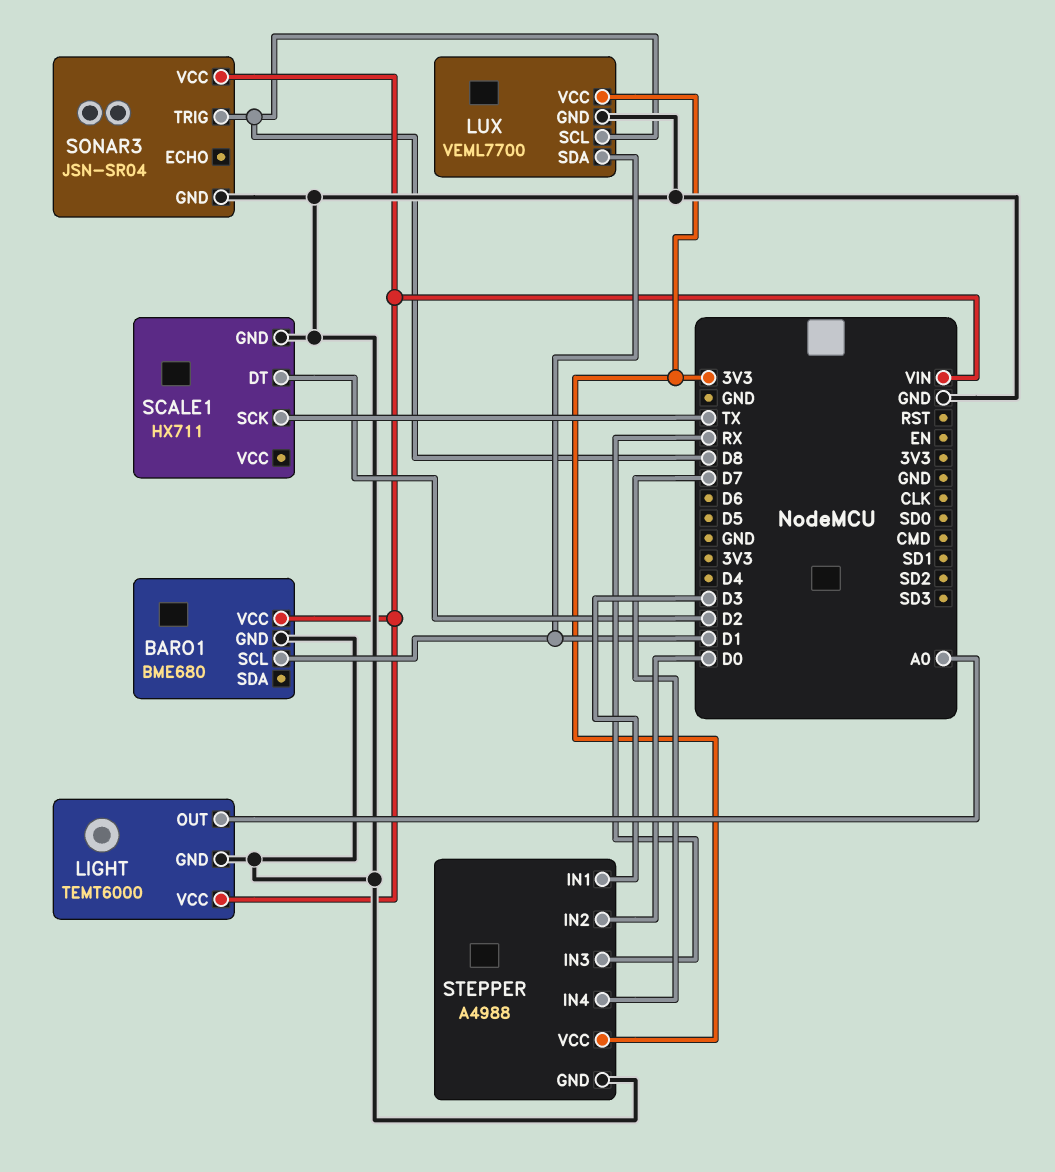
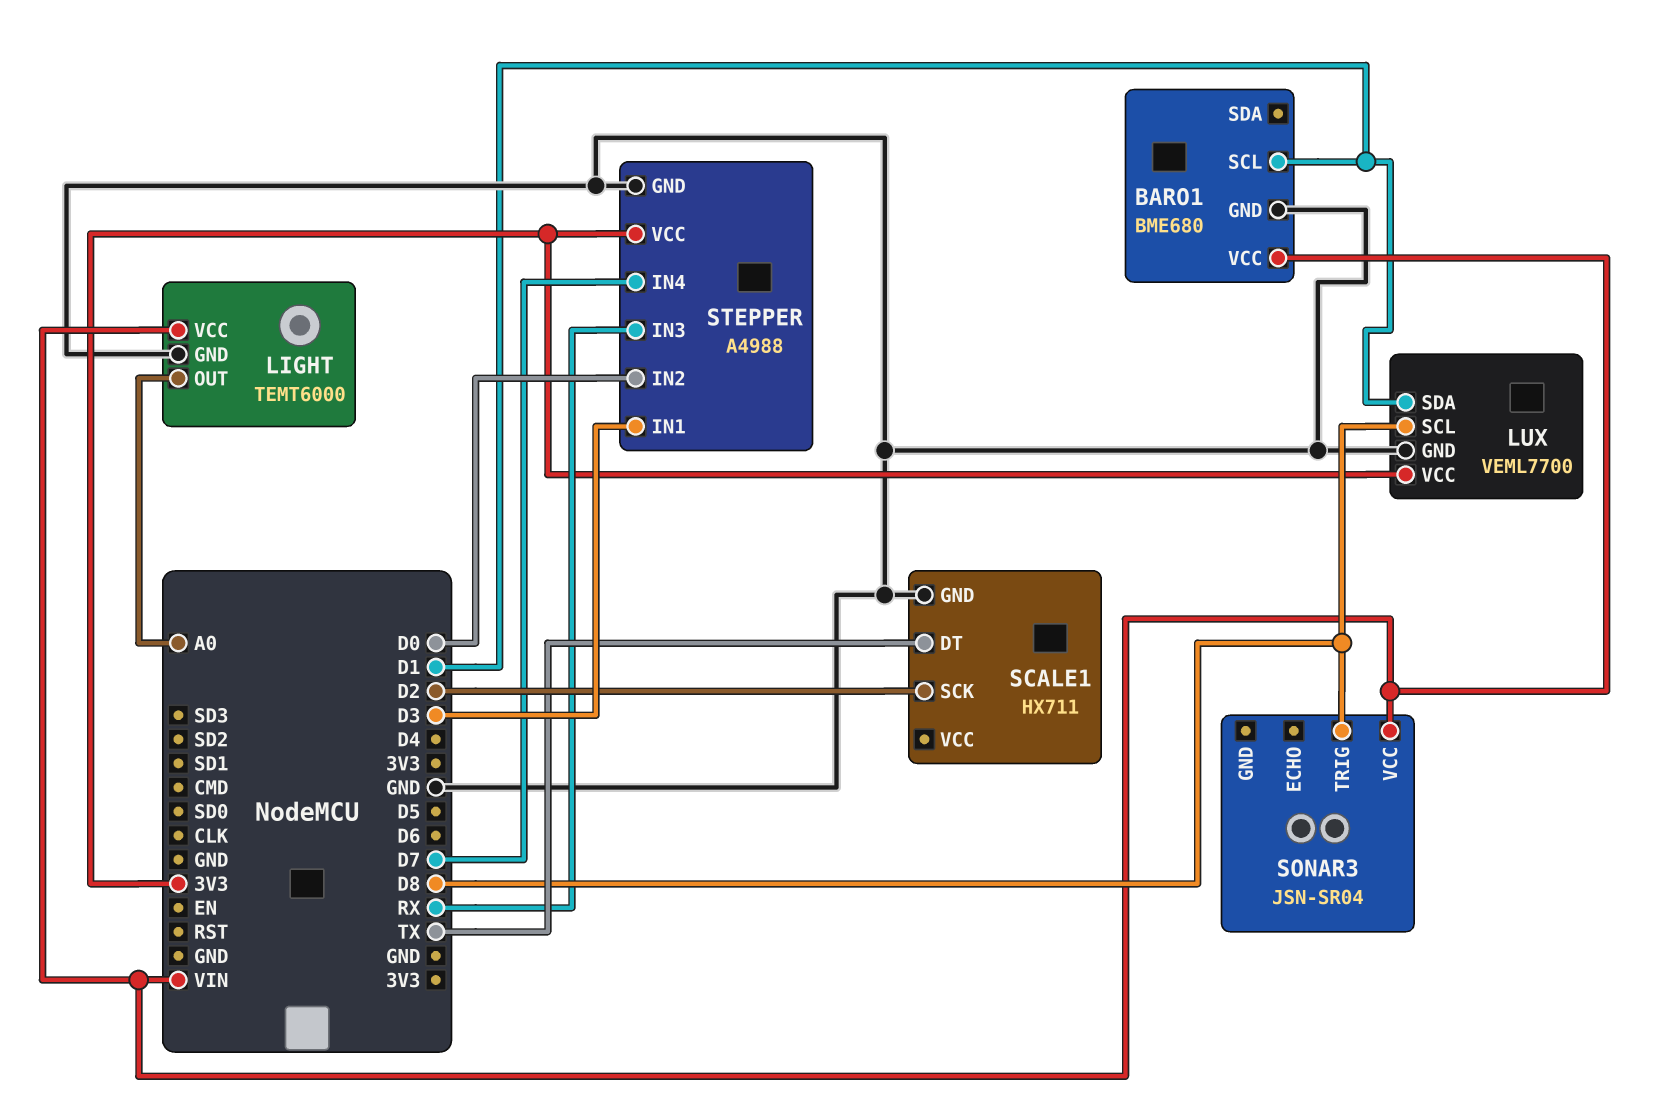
SCALE1 pin DT: D2 -> TX
SCALE1 pin SCK: TX -> D2
SONAR3 pin GND: GND -> none

